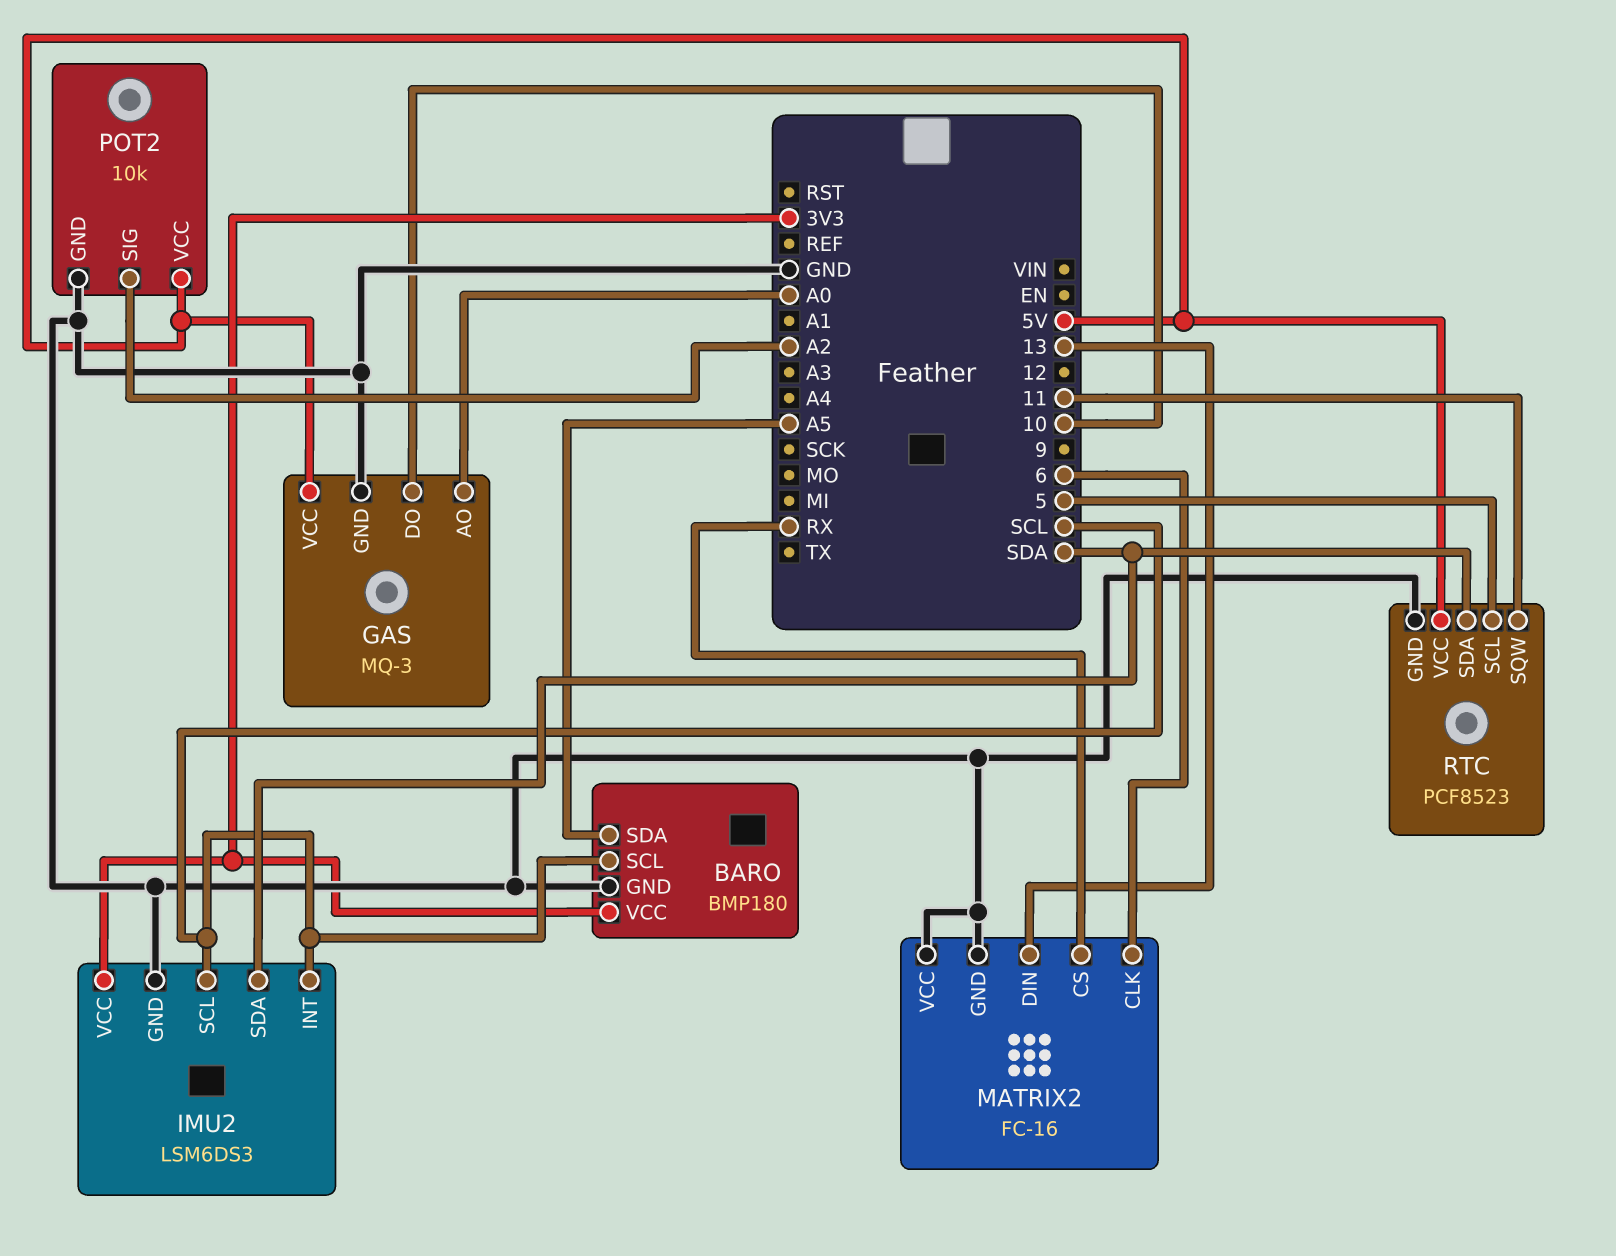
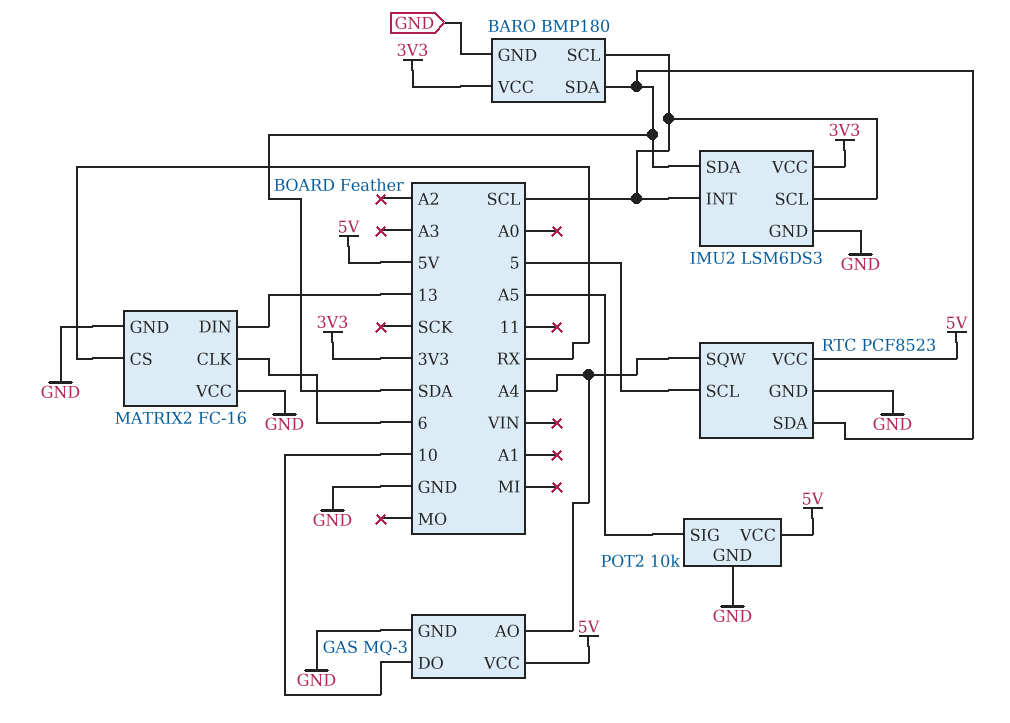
BARO pin SDA: A5 -> SDA
GAS pin AO: A0 -> A4
POT2 pin SIG: A2 -> A5
RTC pin SQW: 11 -> A4

